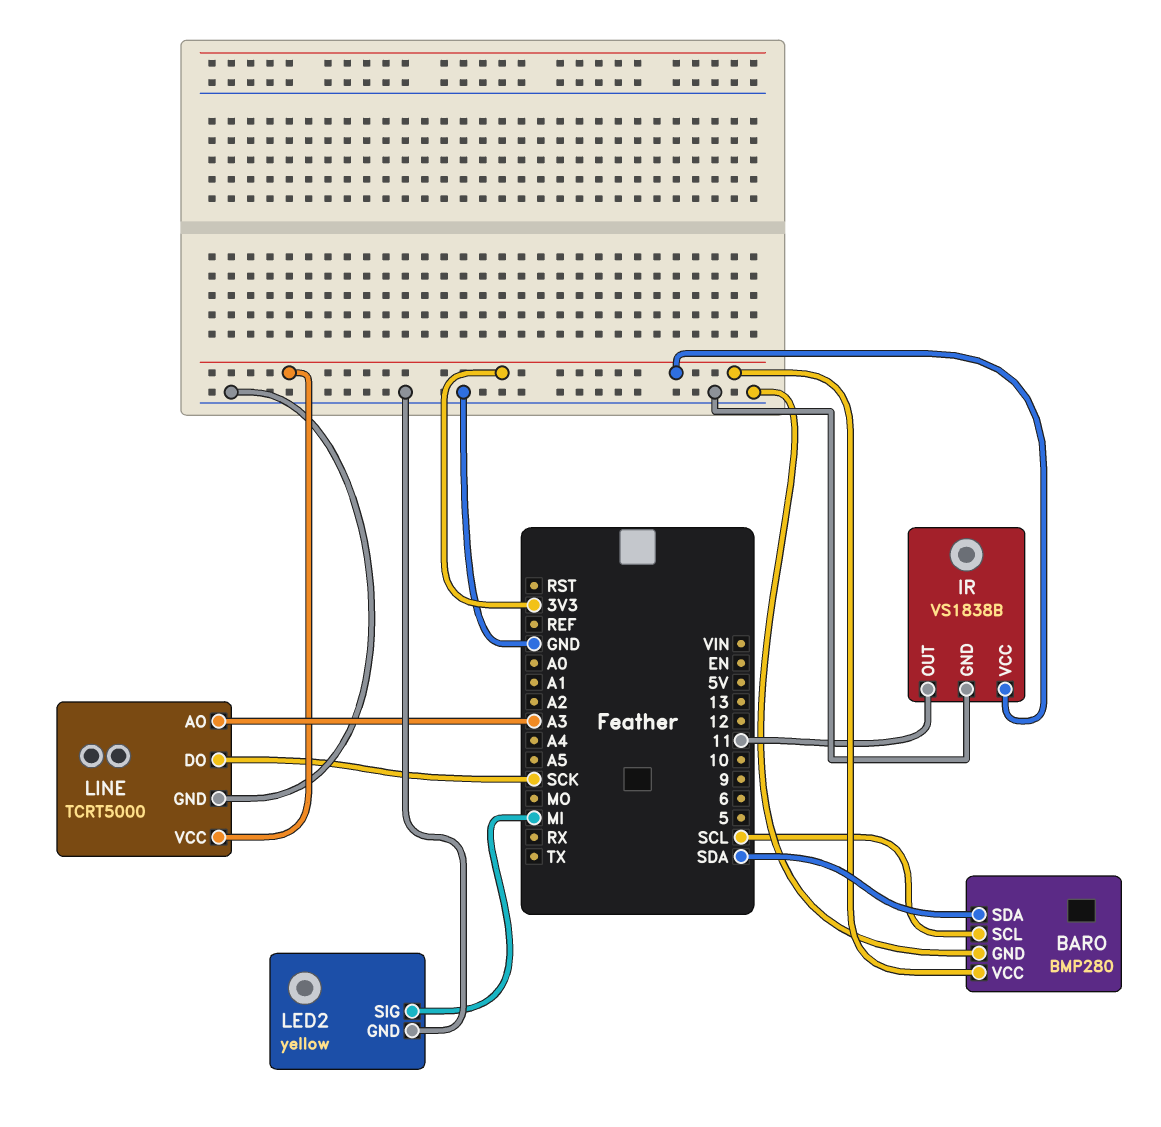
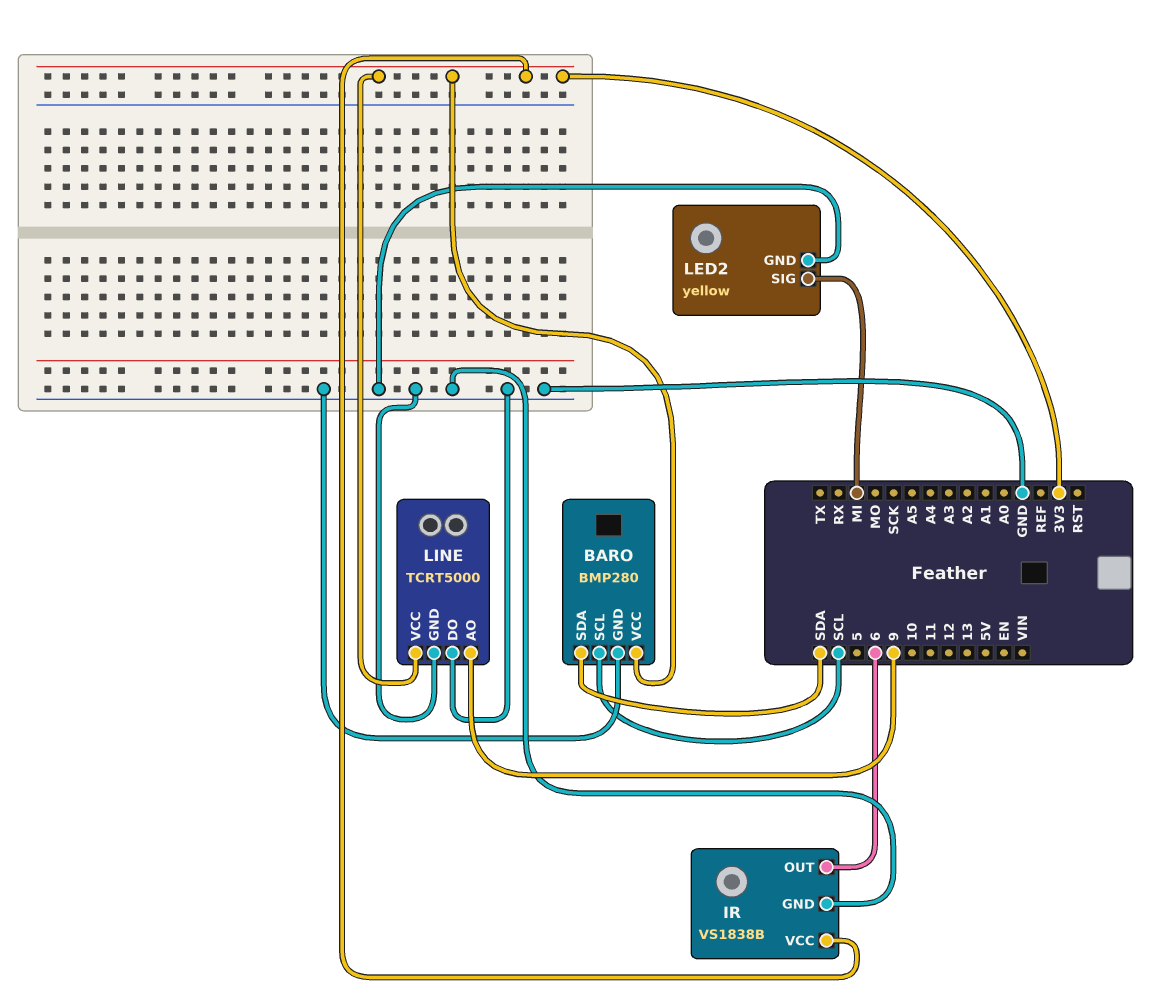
IR pin OUT: 11 -> 6
LINE pin AO: A3 -> 9
LINE pin DO: SCK -> GND

